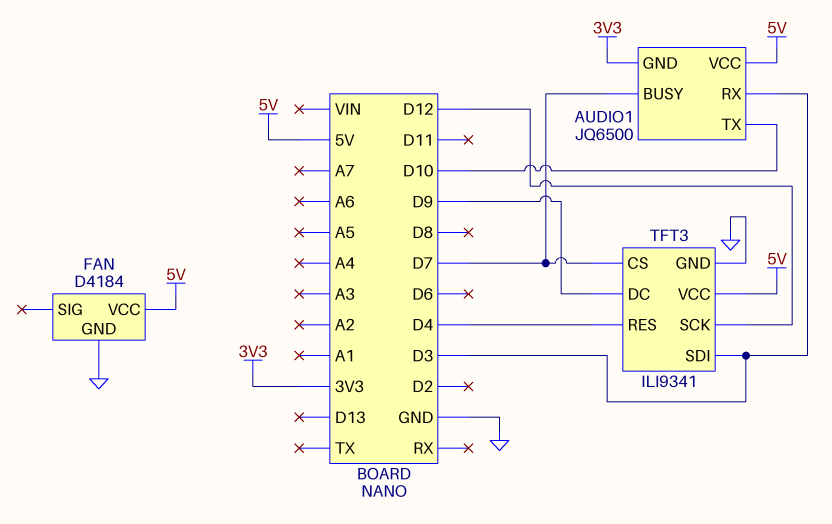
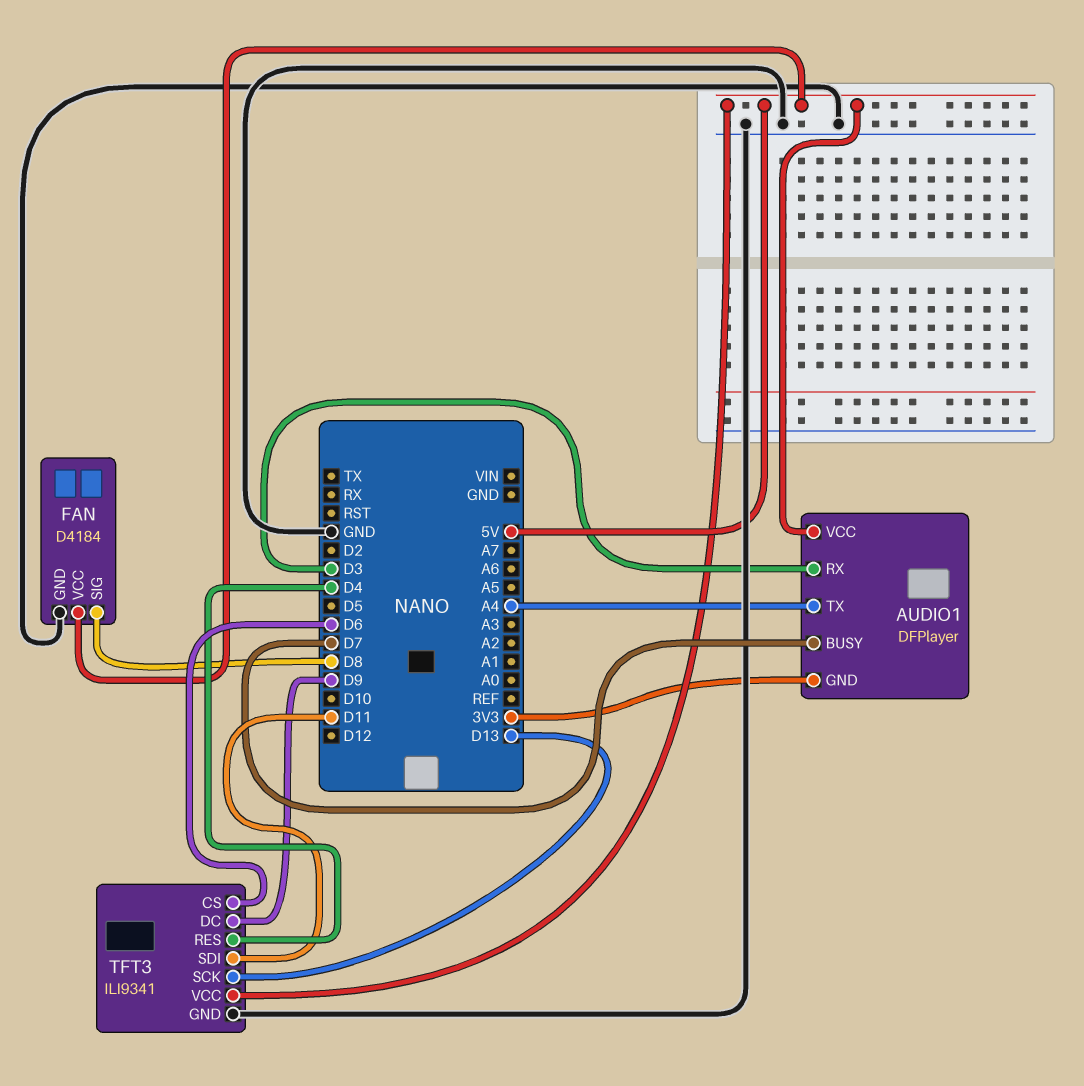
AUDIO1: JQ6500 -> DFPlayer
AUDIO1 pin TX: D10 -> A4
FAN pin SIG: none -> D8
TFT3 pin CS: D7 -> D6
TFT3 pin SCK: D12 -> D13
TFT3 pin SDI: D3 -> D11

